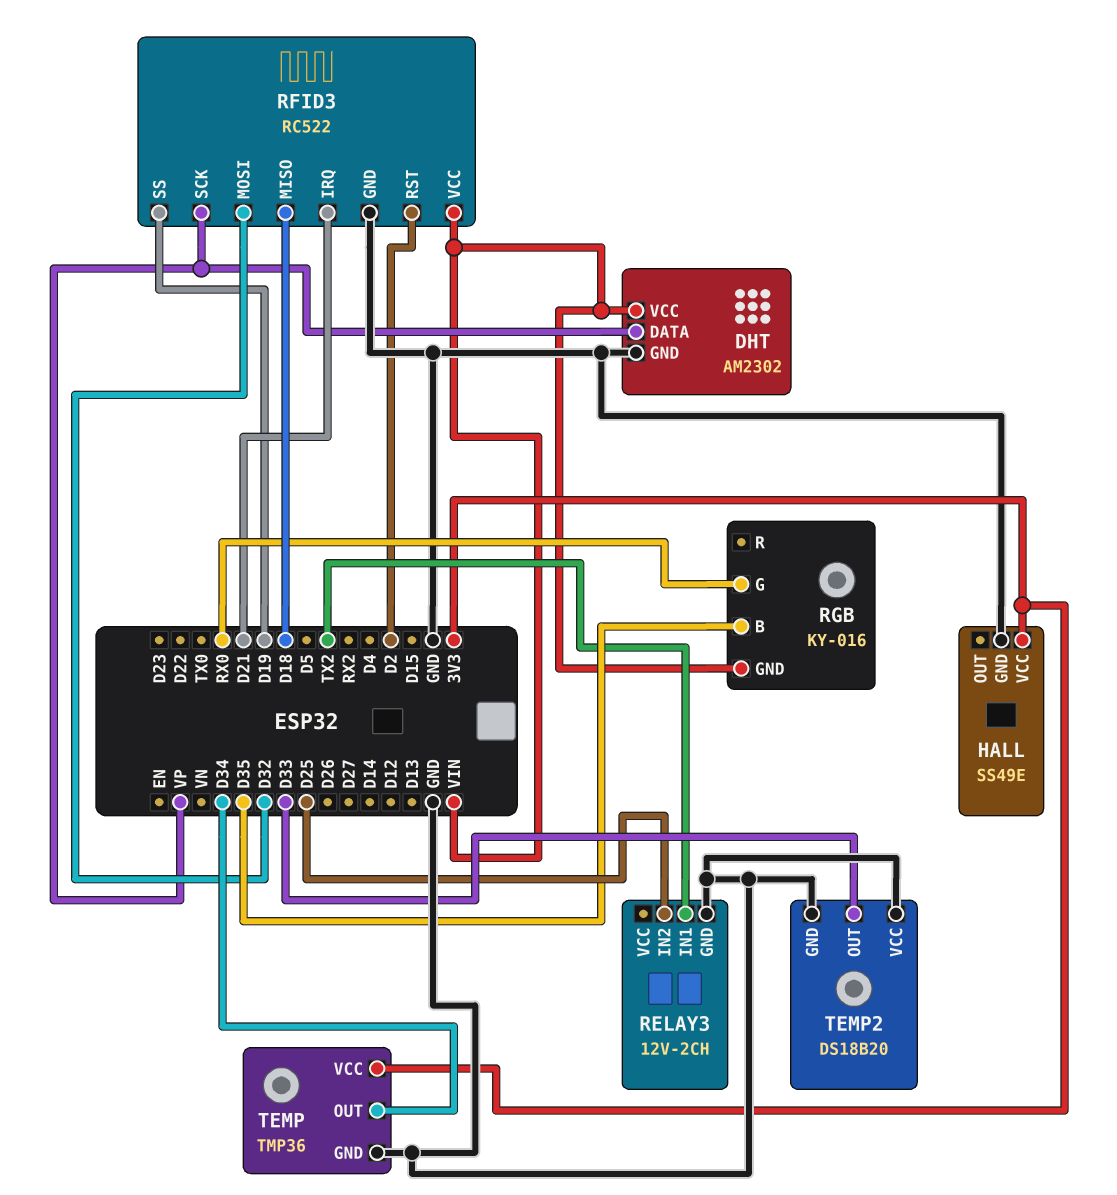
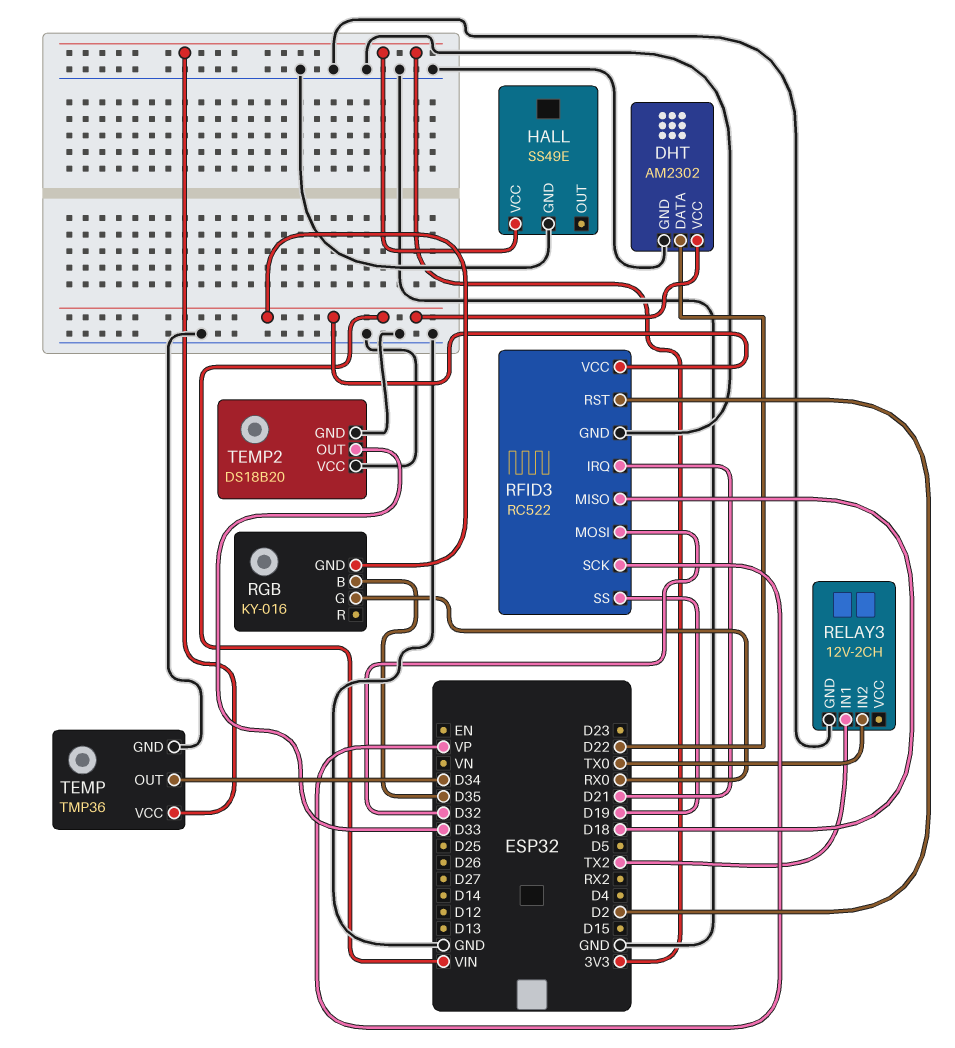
DHT pin DATA: VP -> D22
RELAY3 pin IN2: D25 -> TX0

